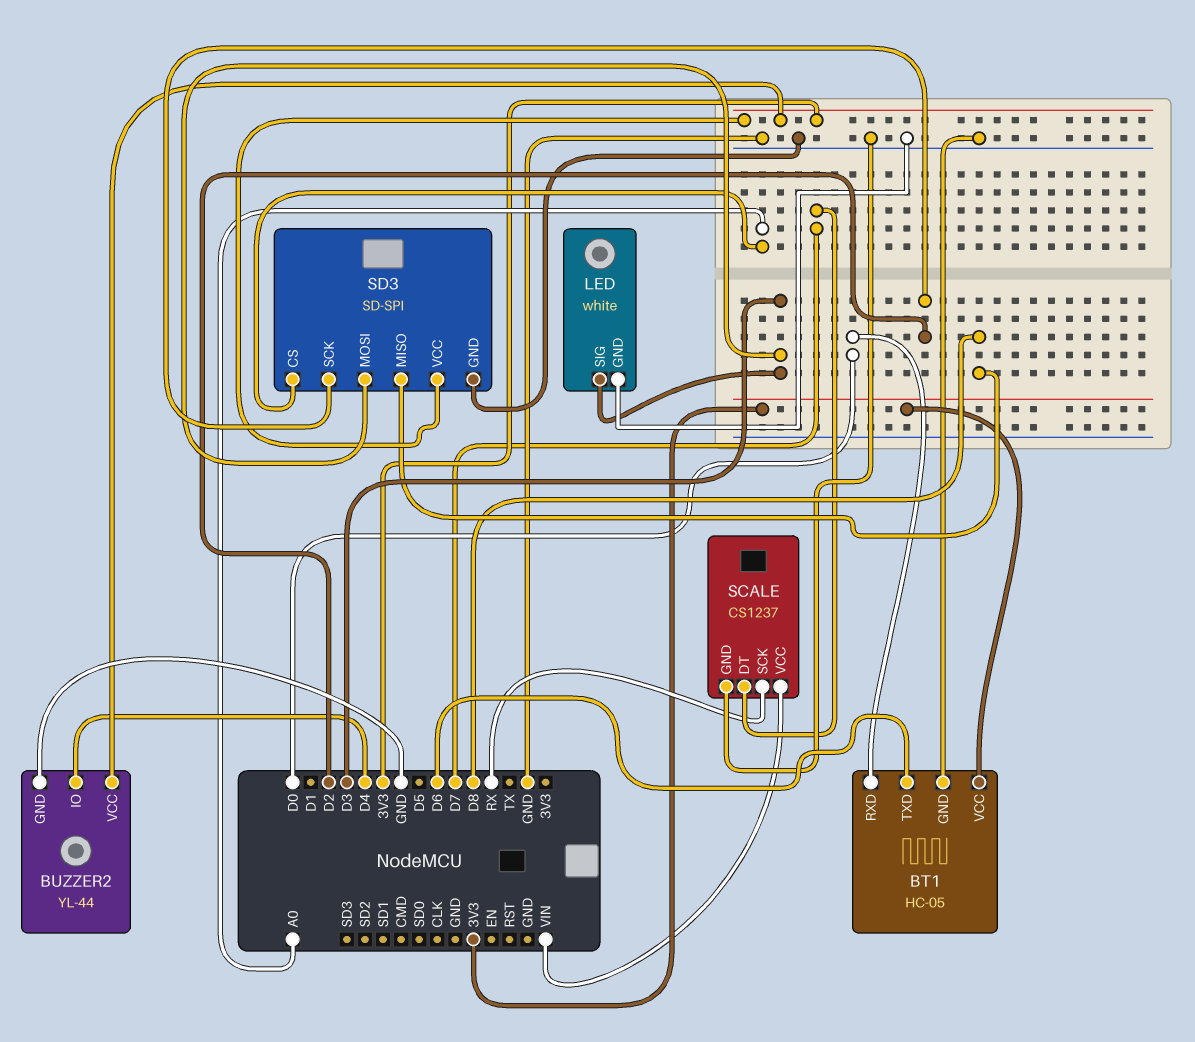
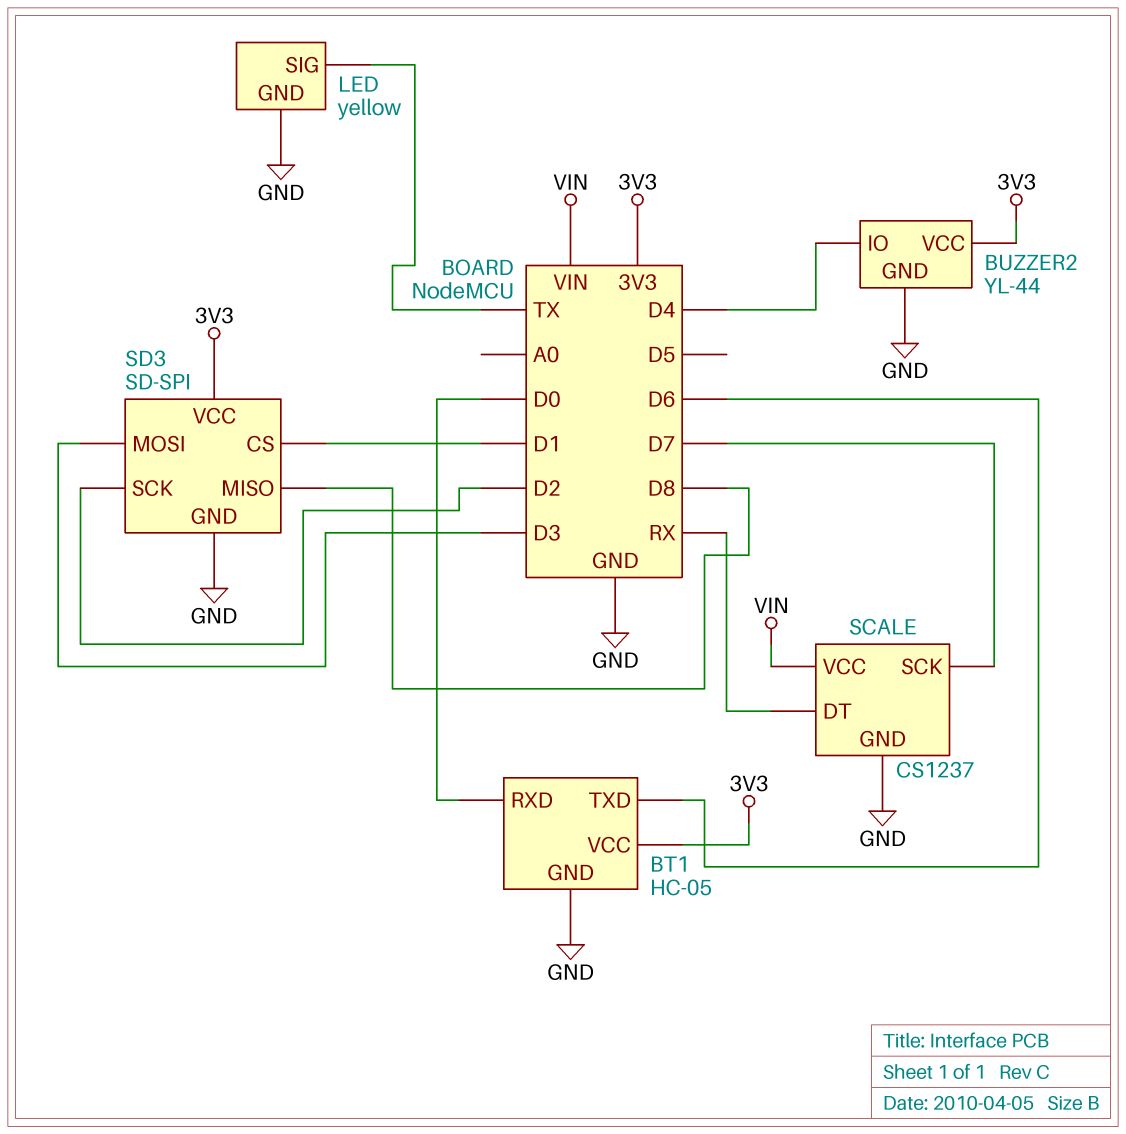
LED: white -> yellow
LED pin SIG: D3 -> TX
SCALE pin DT: D7 -> RX
SCALE pin SCK: RX -> D7
SD3 pin CS: A0 -> D1

